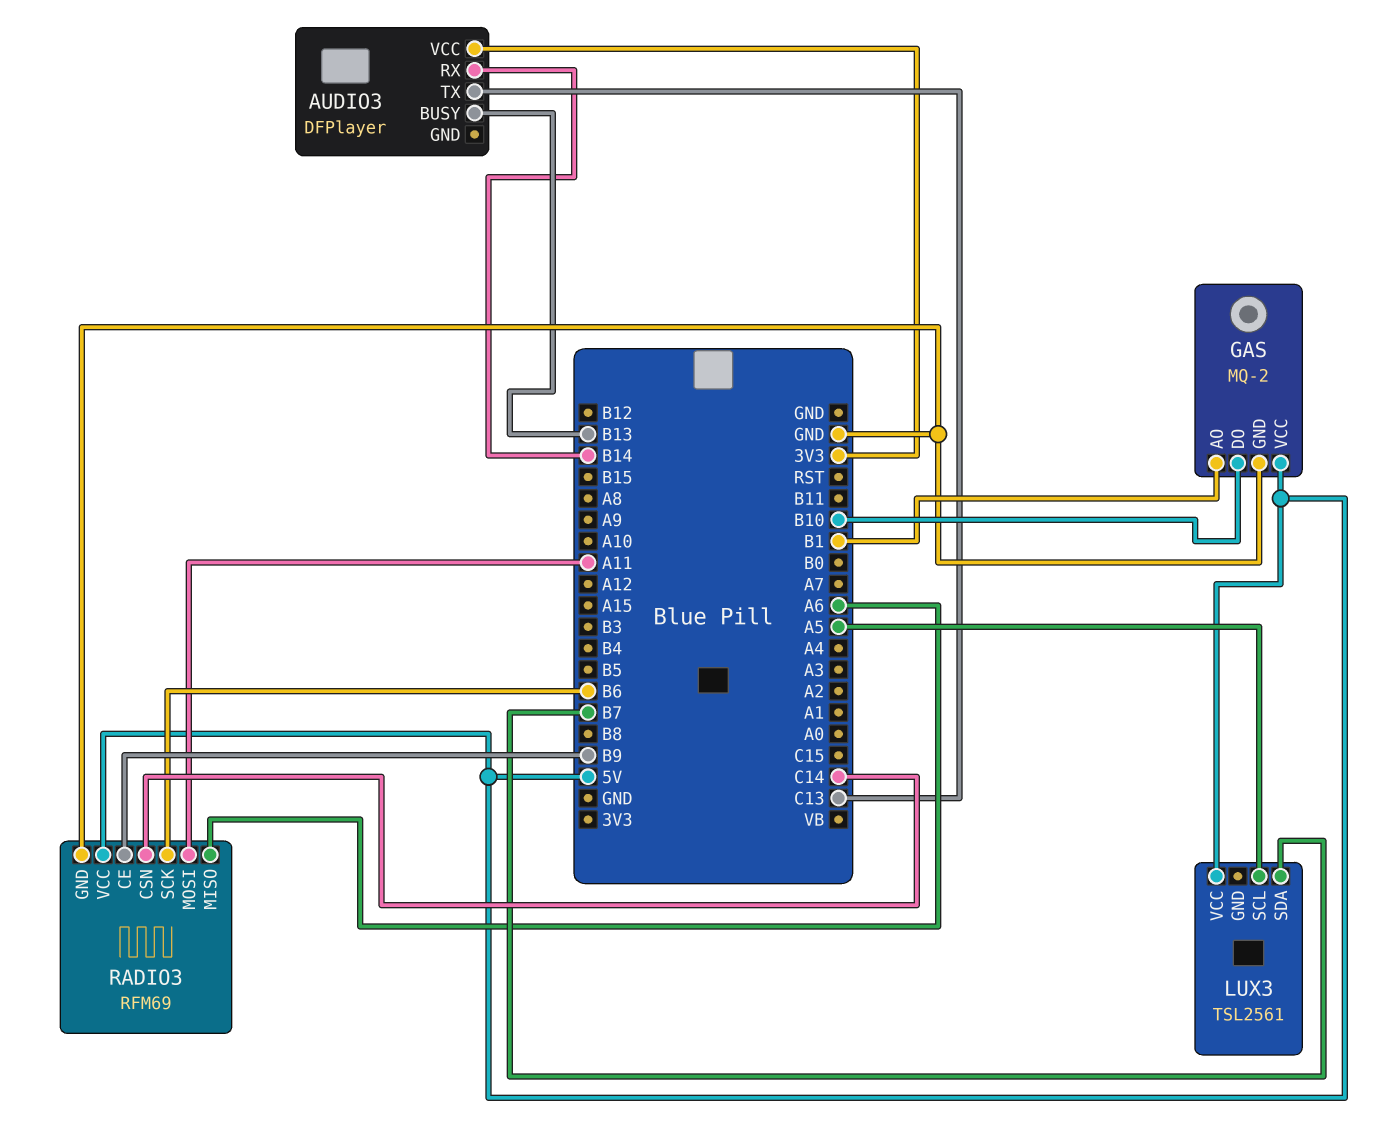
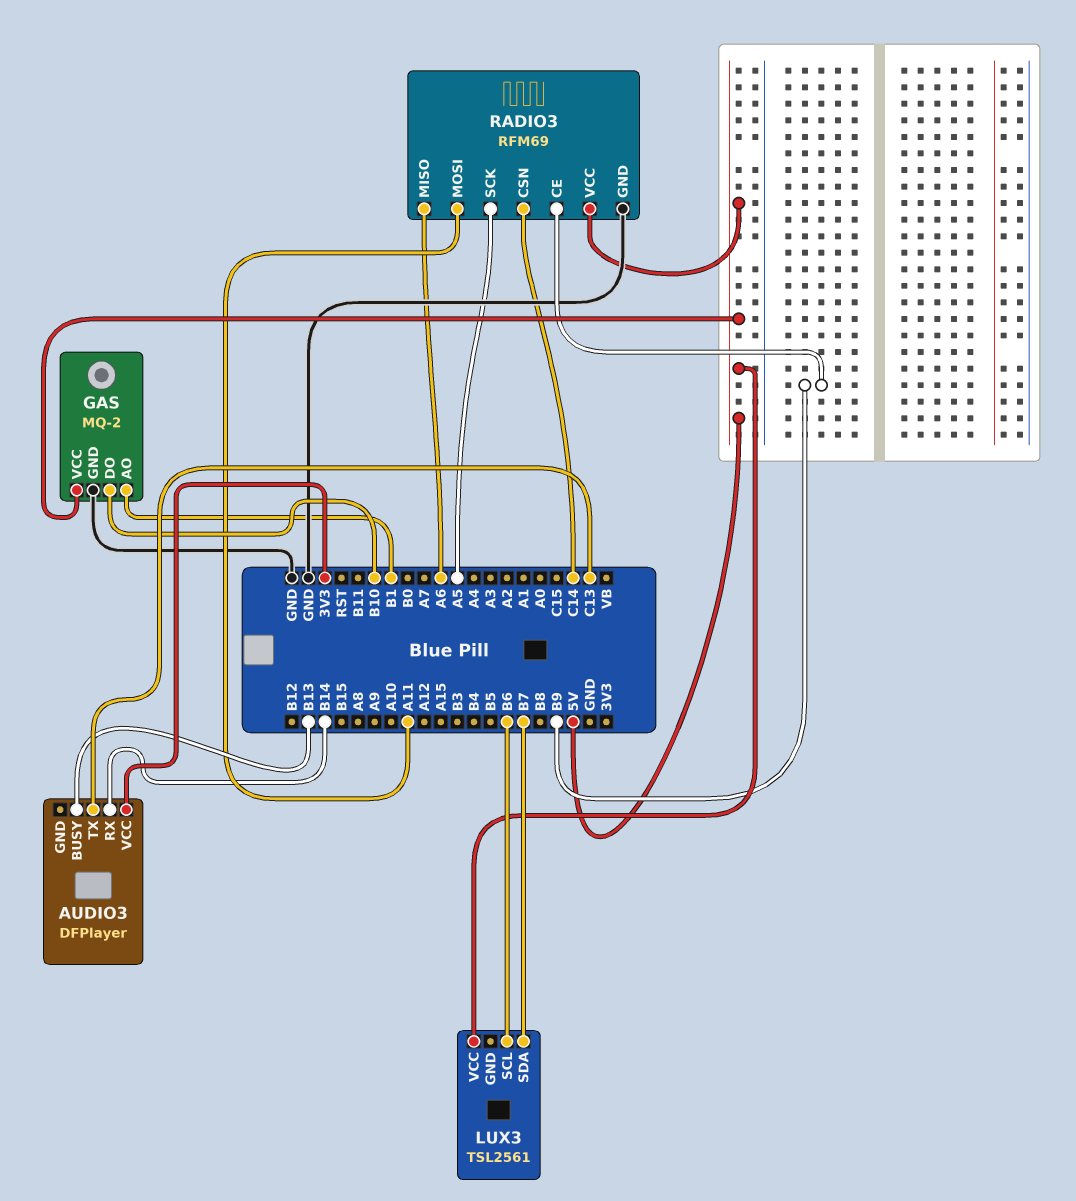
LUX3 pin SCL: A5 -> B6
RADIO3 pin SCK: B6 -> A5

